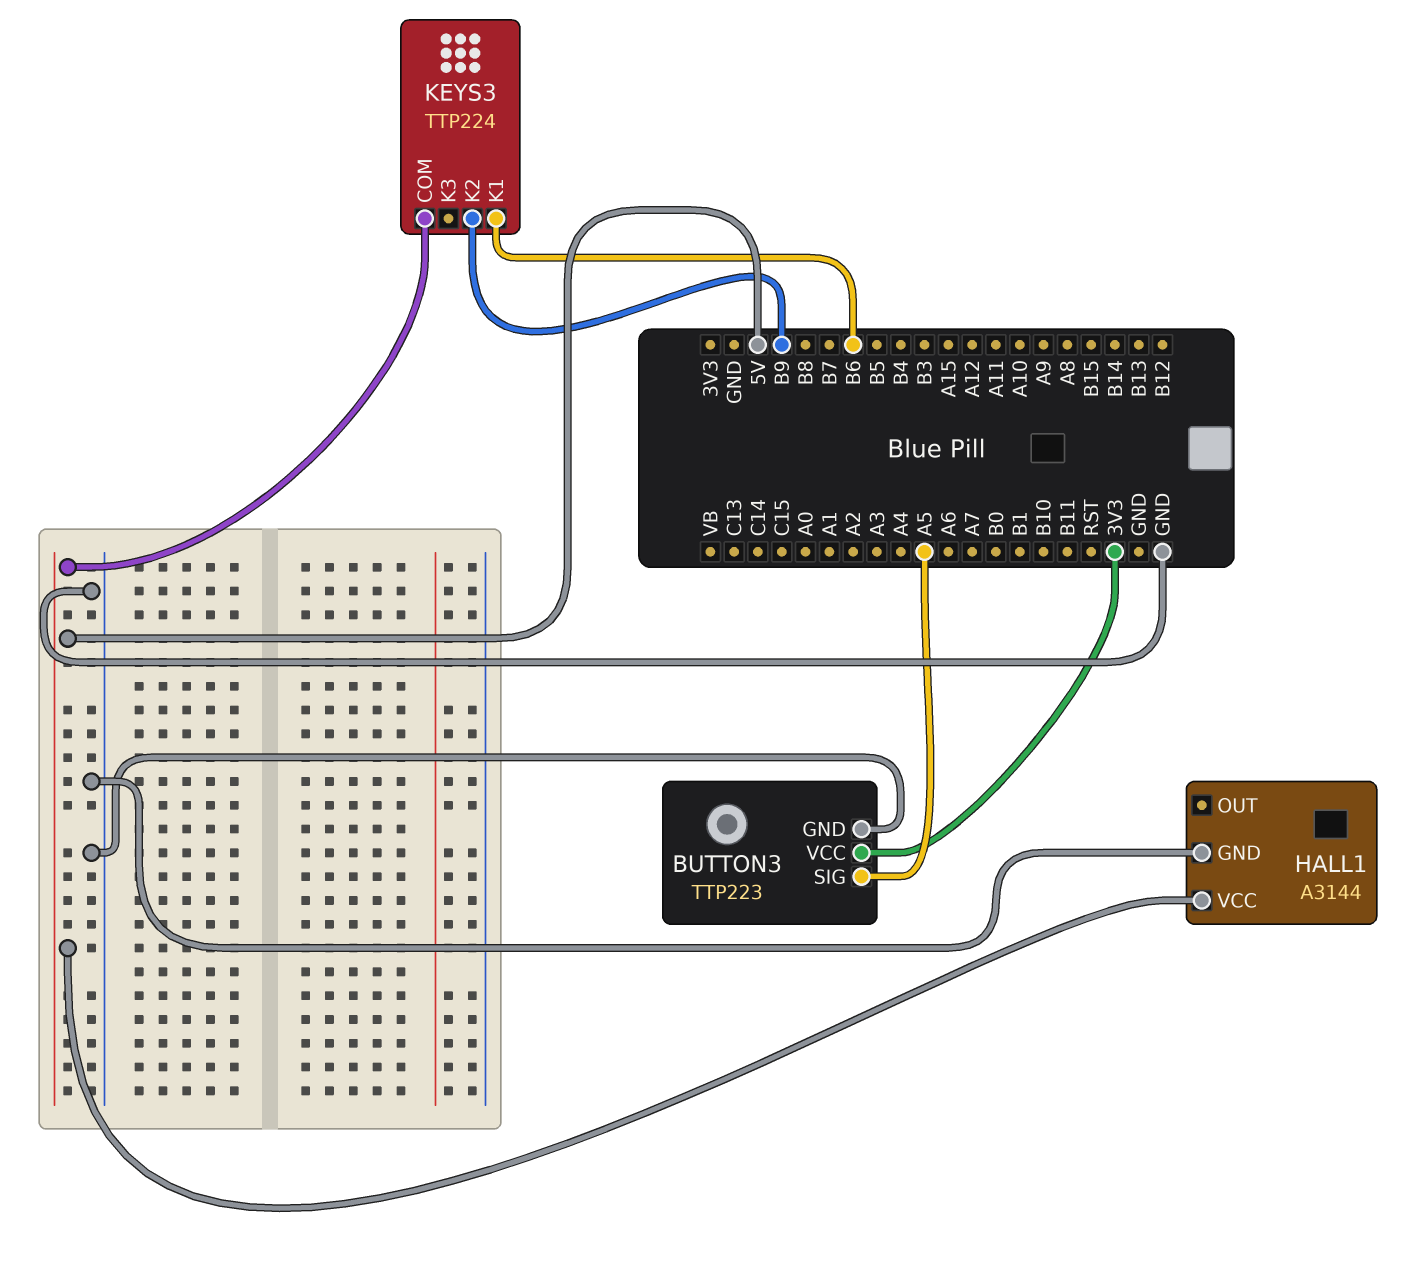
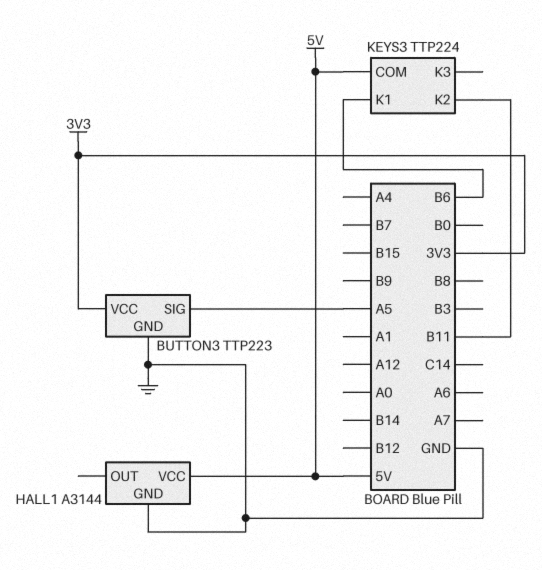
KEYS3 pin K2: B9 -> B11

